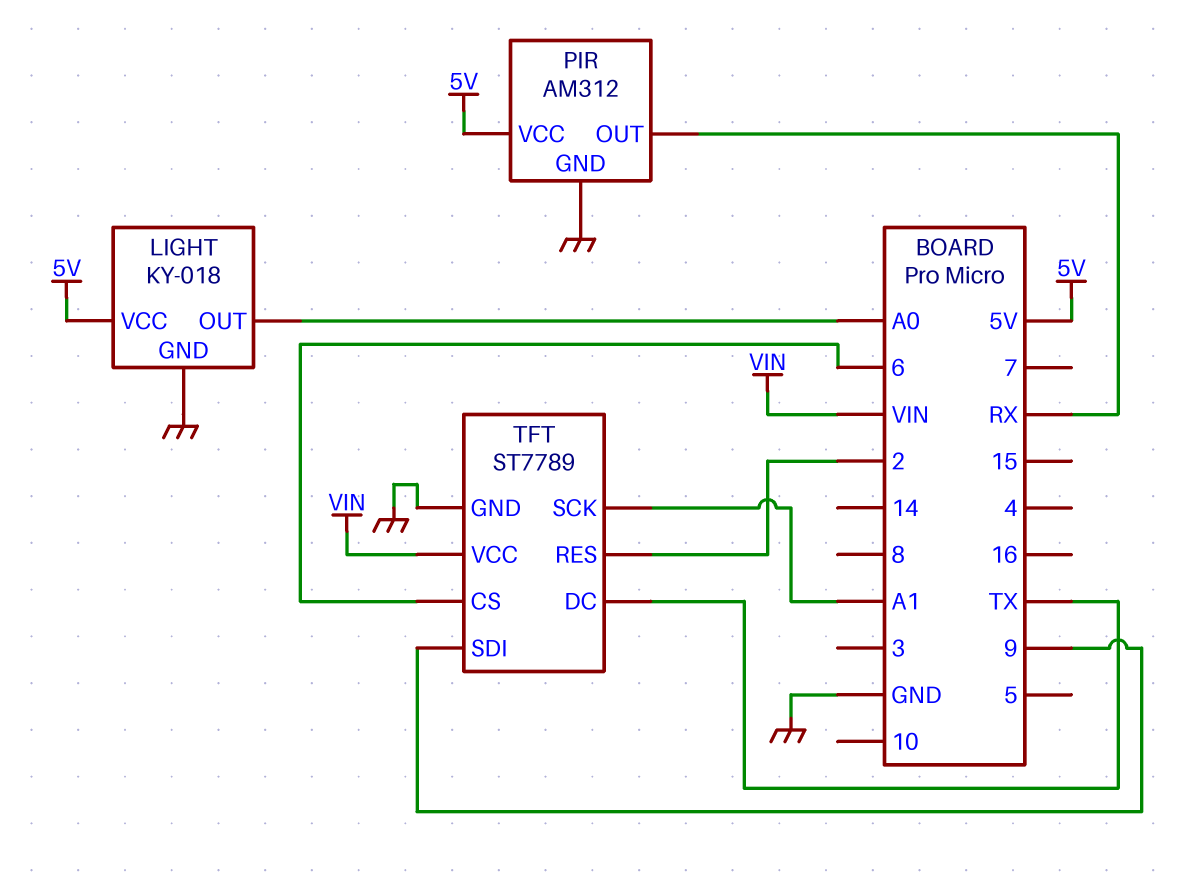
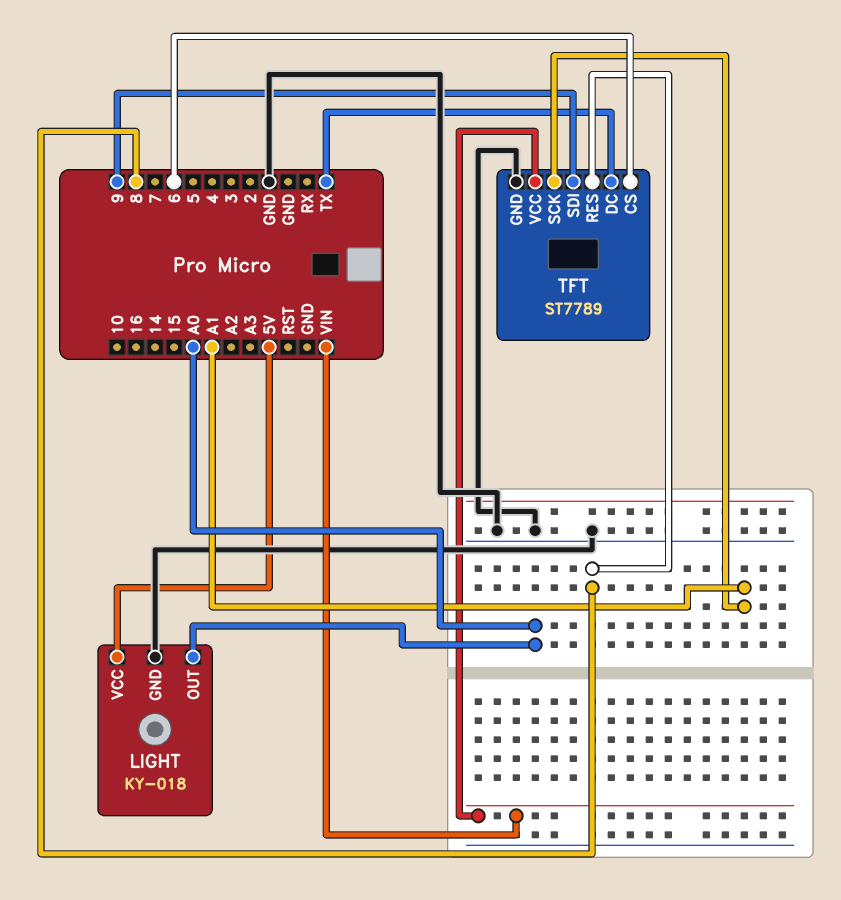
PIR: AM312 -> none
PIR pin GND: GND -> none
PIR pin OUT: RX -> none
PIR pin VCC: 5V -> none
TFT pin RES: 2 -> 8

